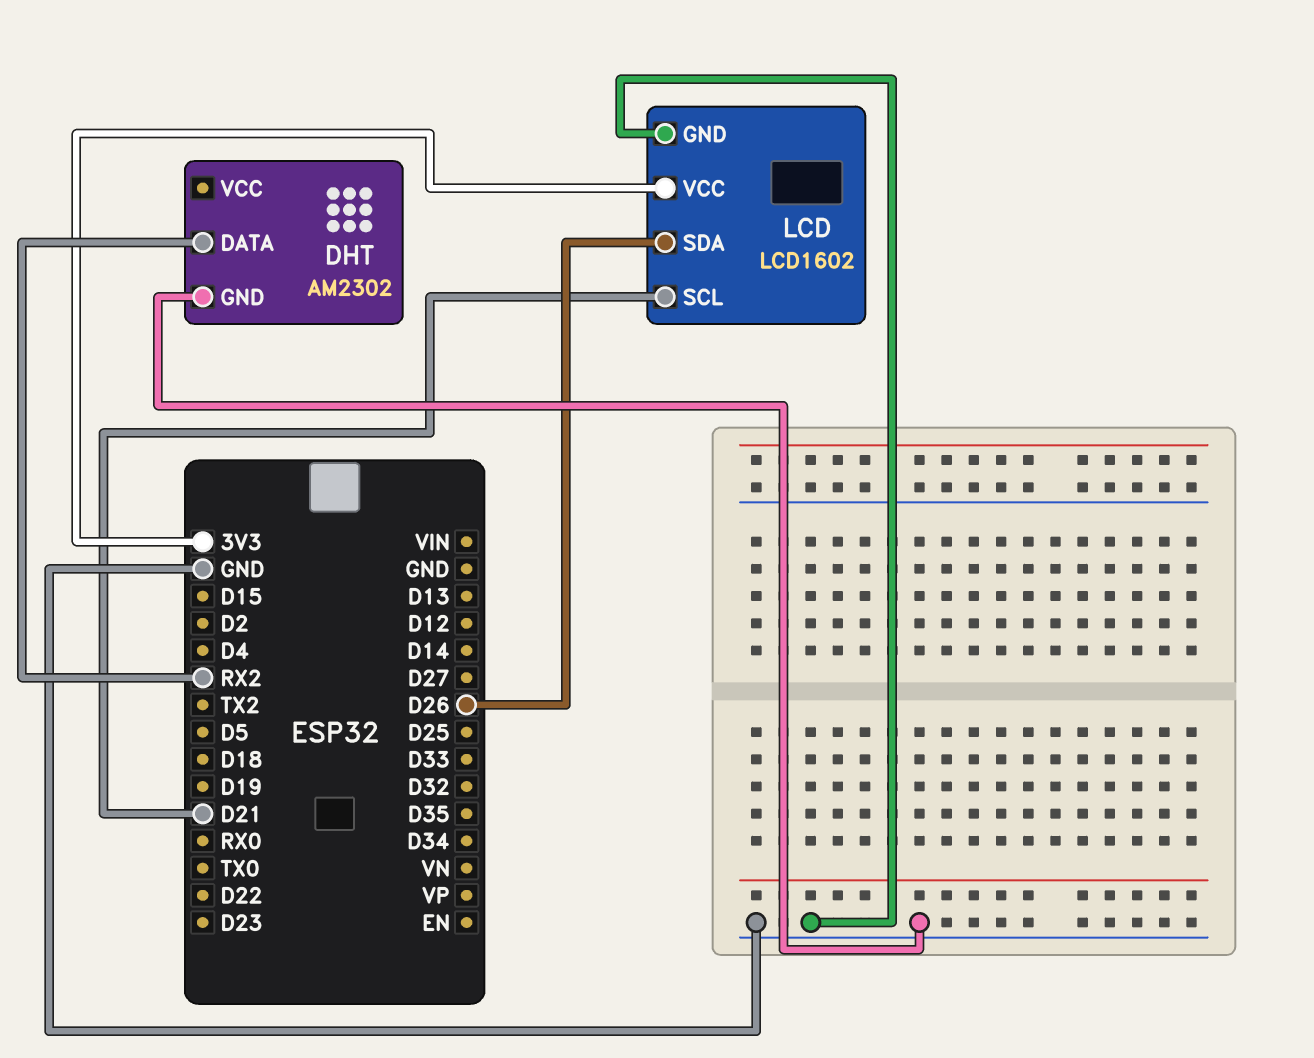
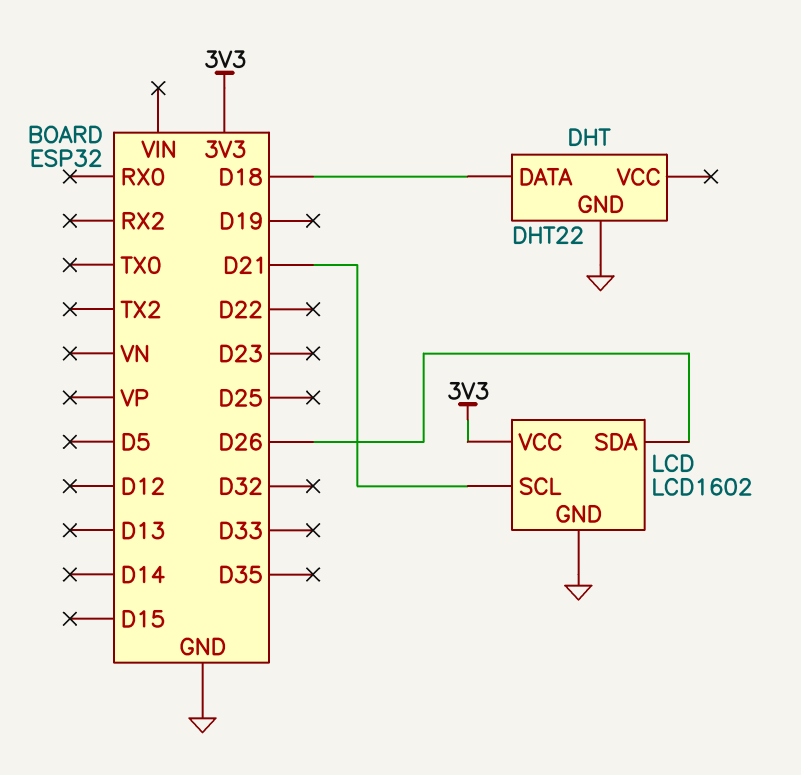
DHT: AM2302 -> DHT22
DHT pin DATA: RX2 -> D18

